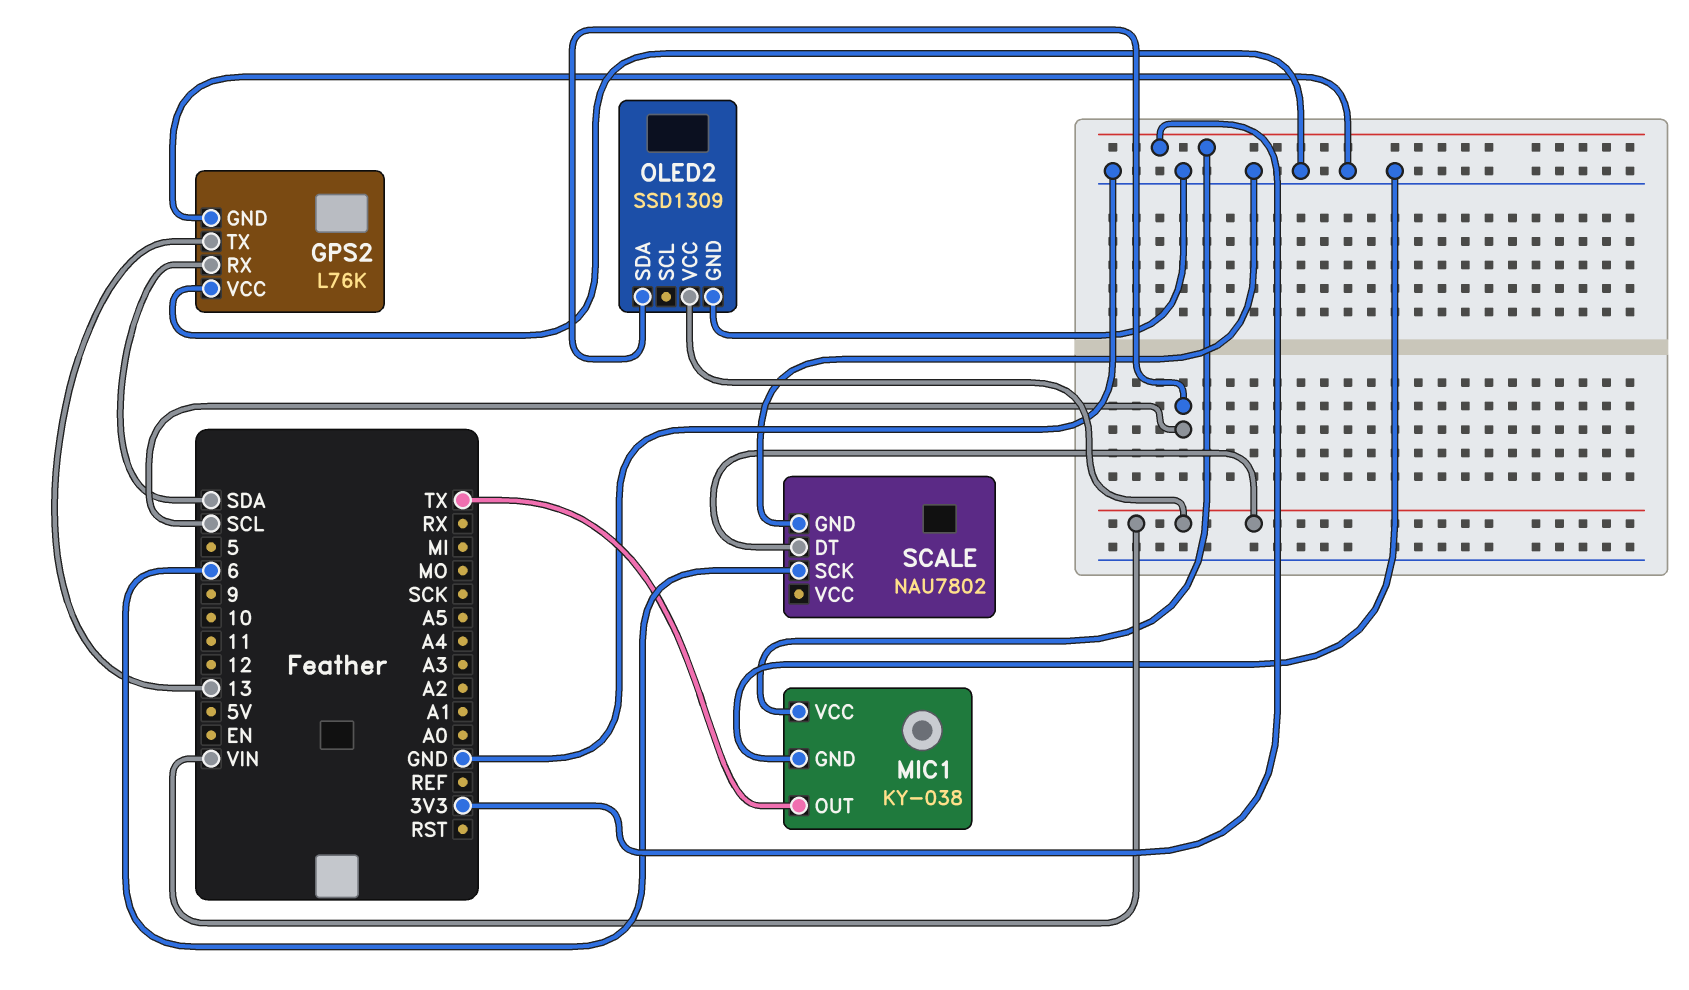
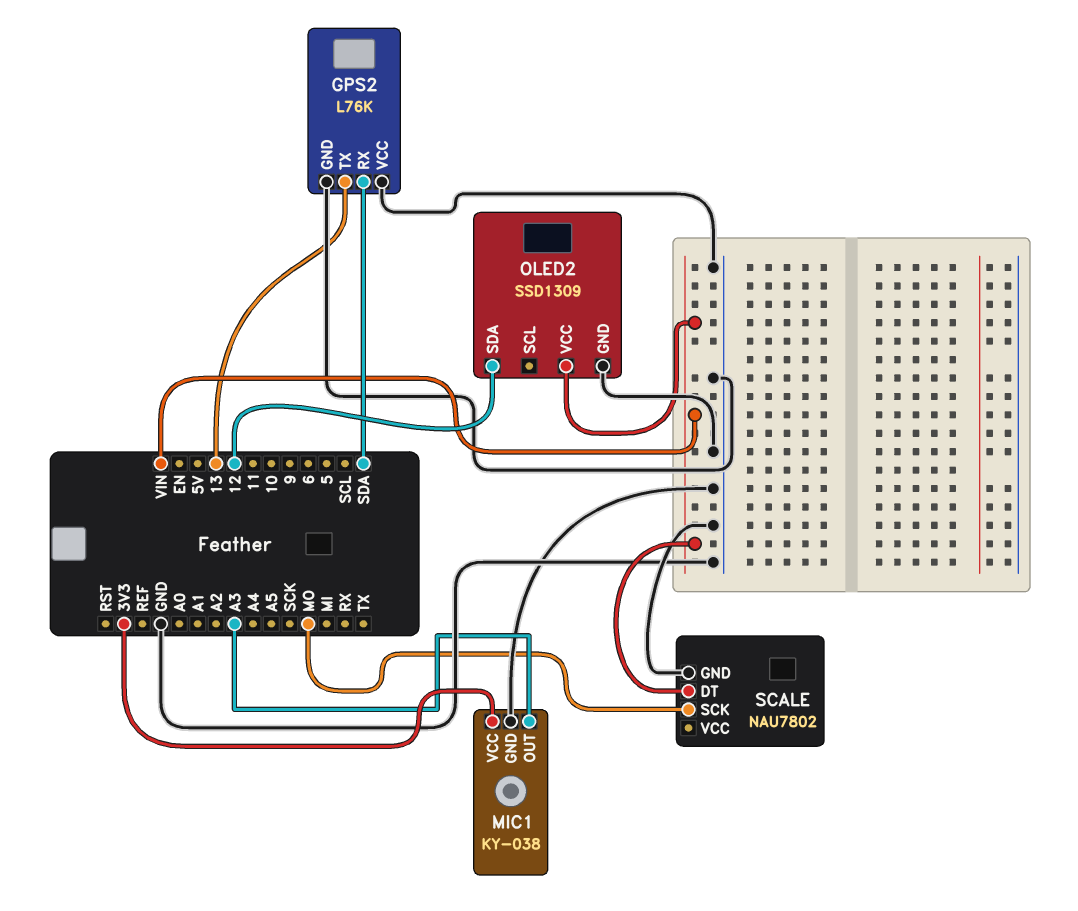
MIC1 pin OUT: TX -> A3
OLED2 pin SDA: SCL -> 12
SCALE pin SCK: 6 -> MO

